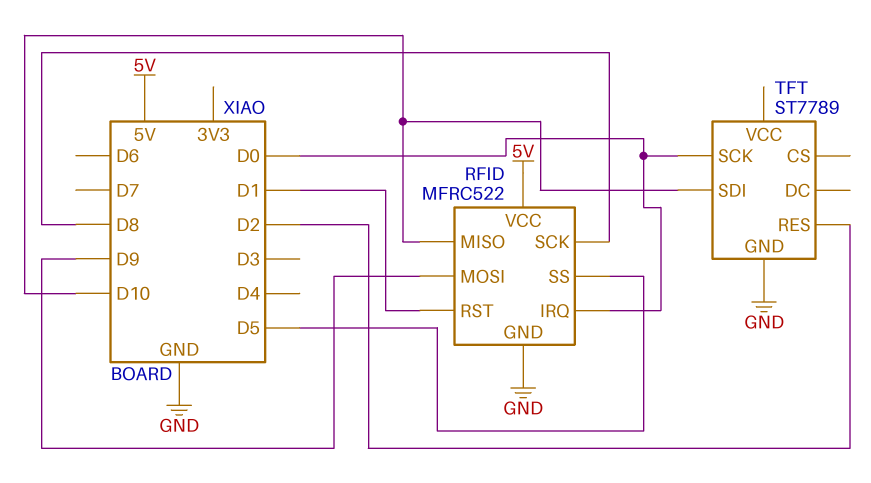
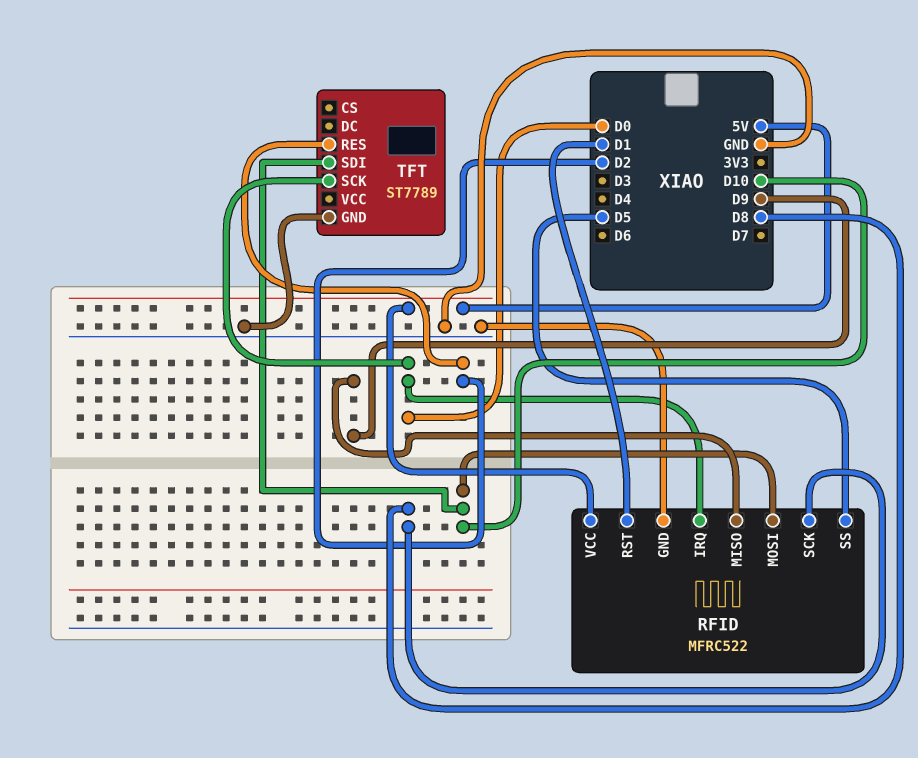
RFID pin MISO: D10 -> D9
RFID pin MOSI: D9 -> D10

